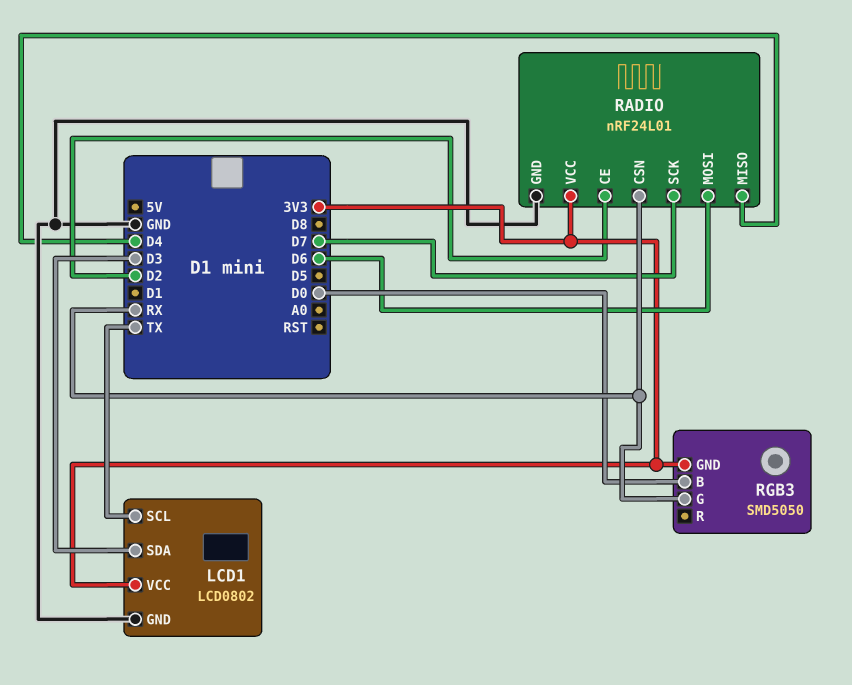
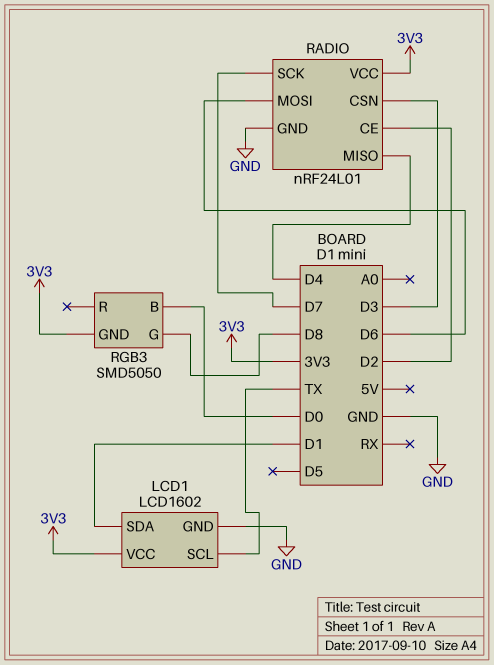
LCD1: LCD0802 -> LCD1602
LCD1 pin SDA: D3 -> D1
RADIO pin CSN: RX -> D3
RGB3 pin G: RX -> D8

